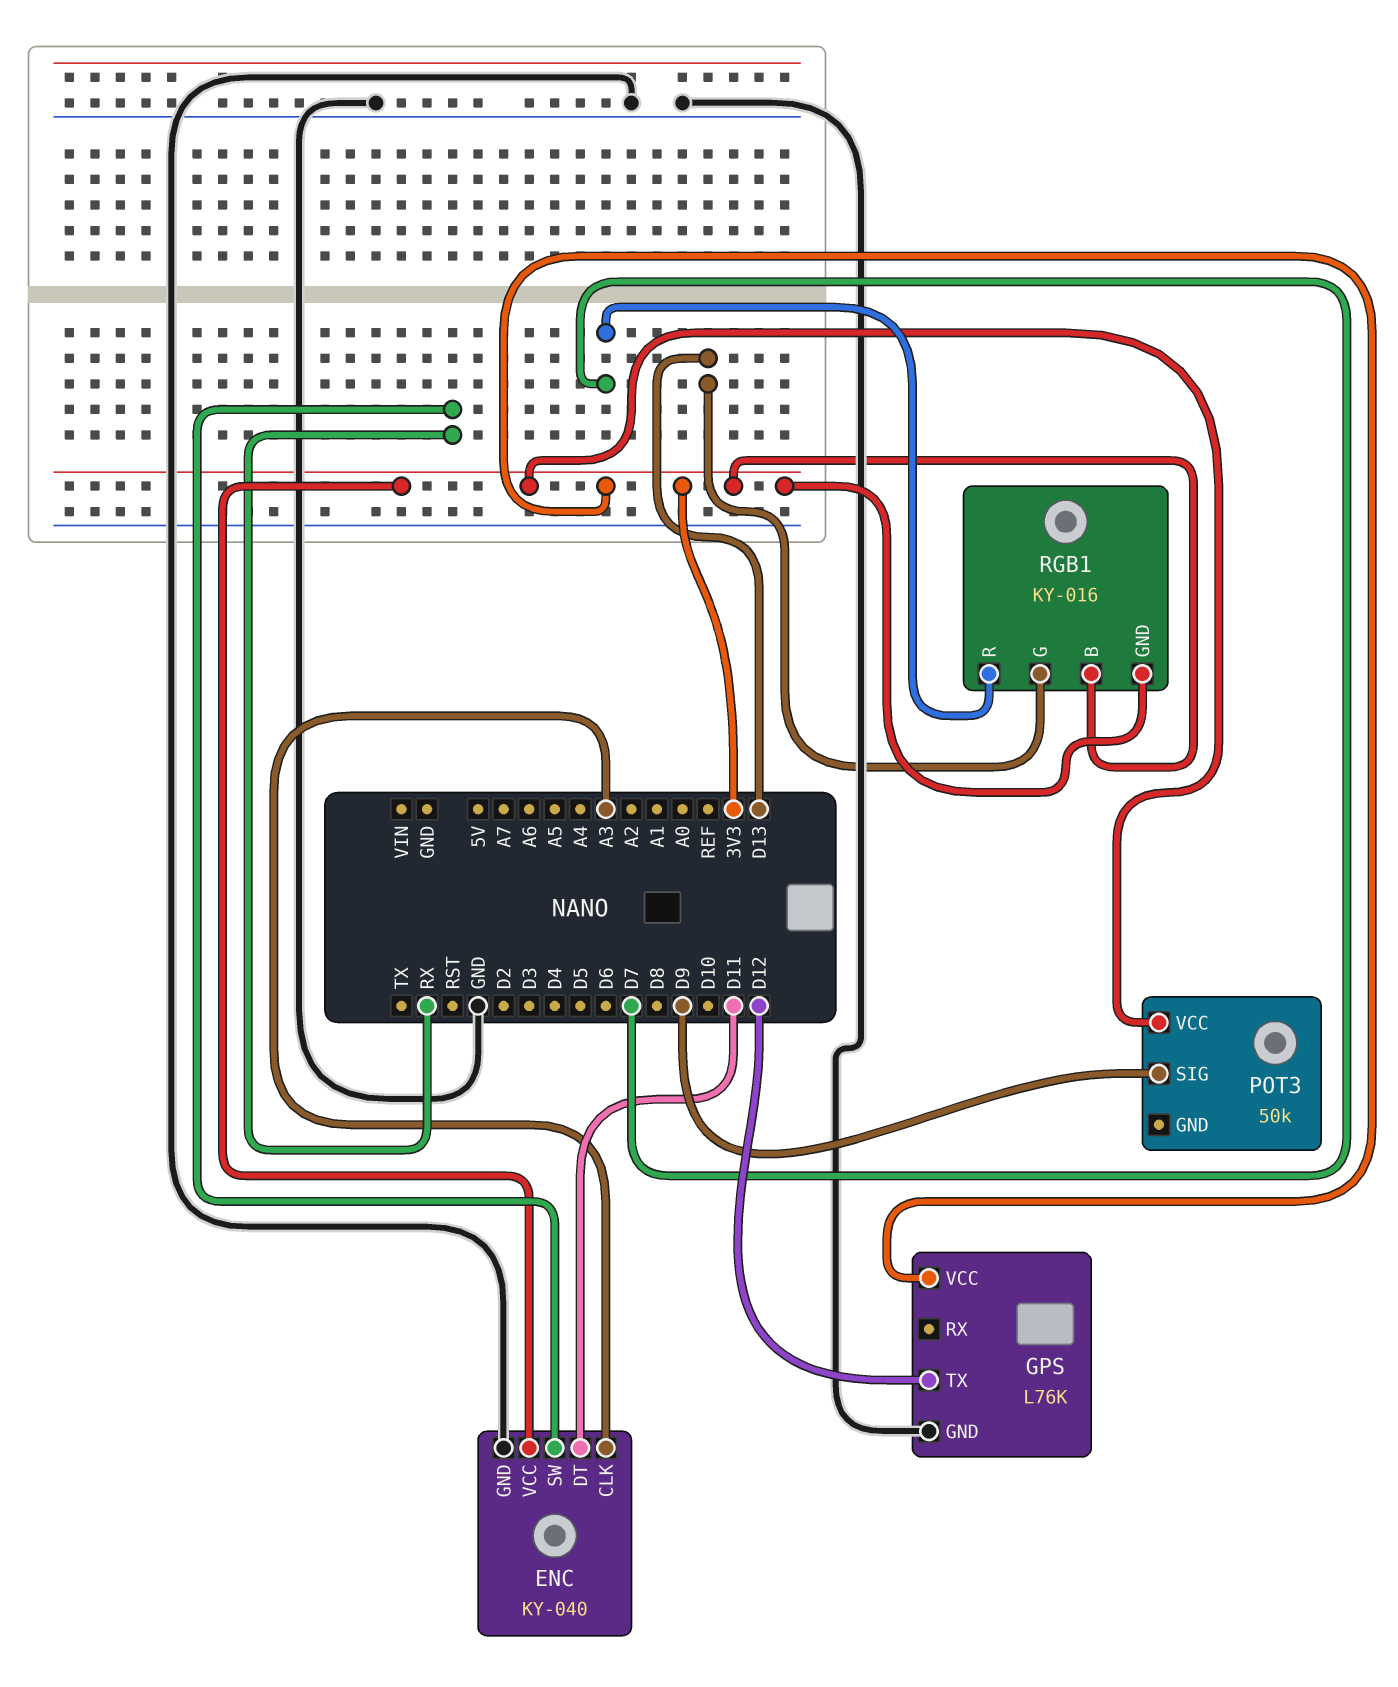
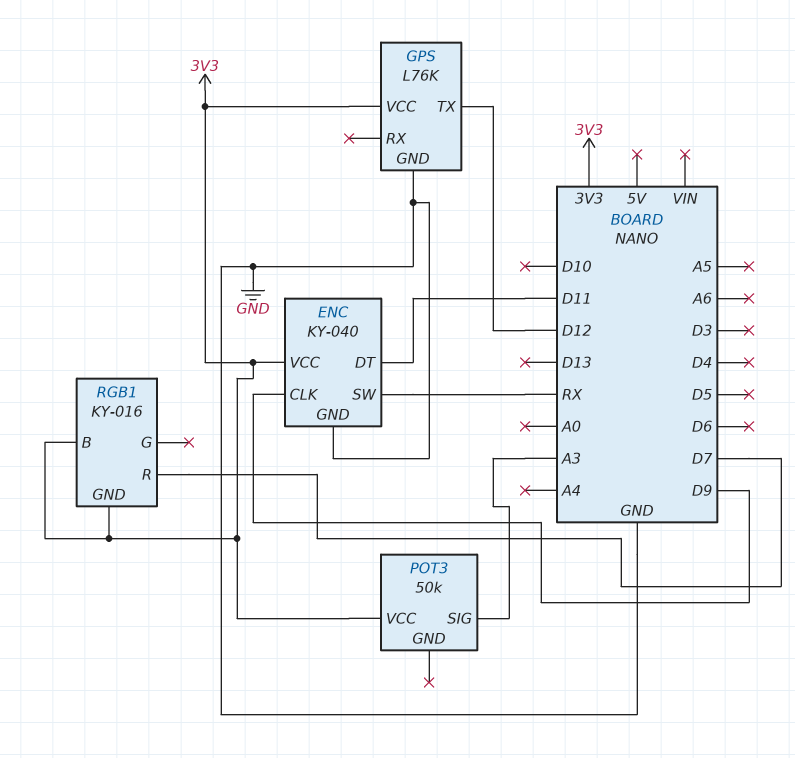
ENC pin CLK: A3 -> D9
POT3 pin SIG: D9 -> A3
RGB1 pin G: D13 -> none

